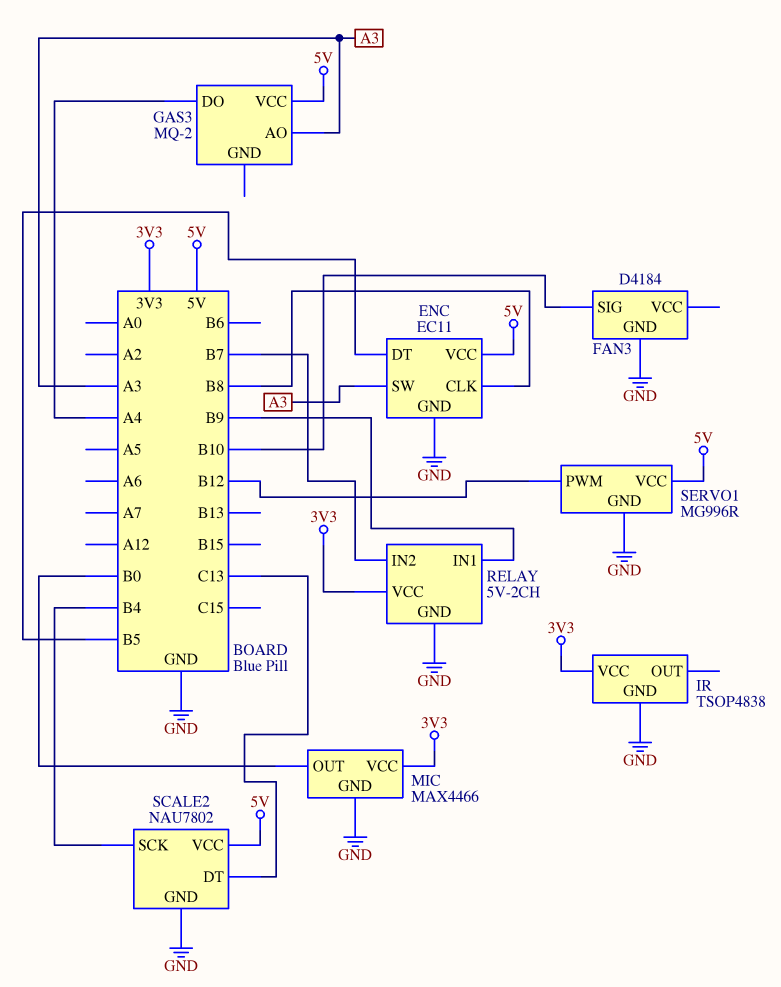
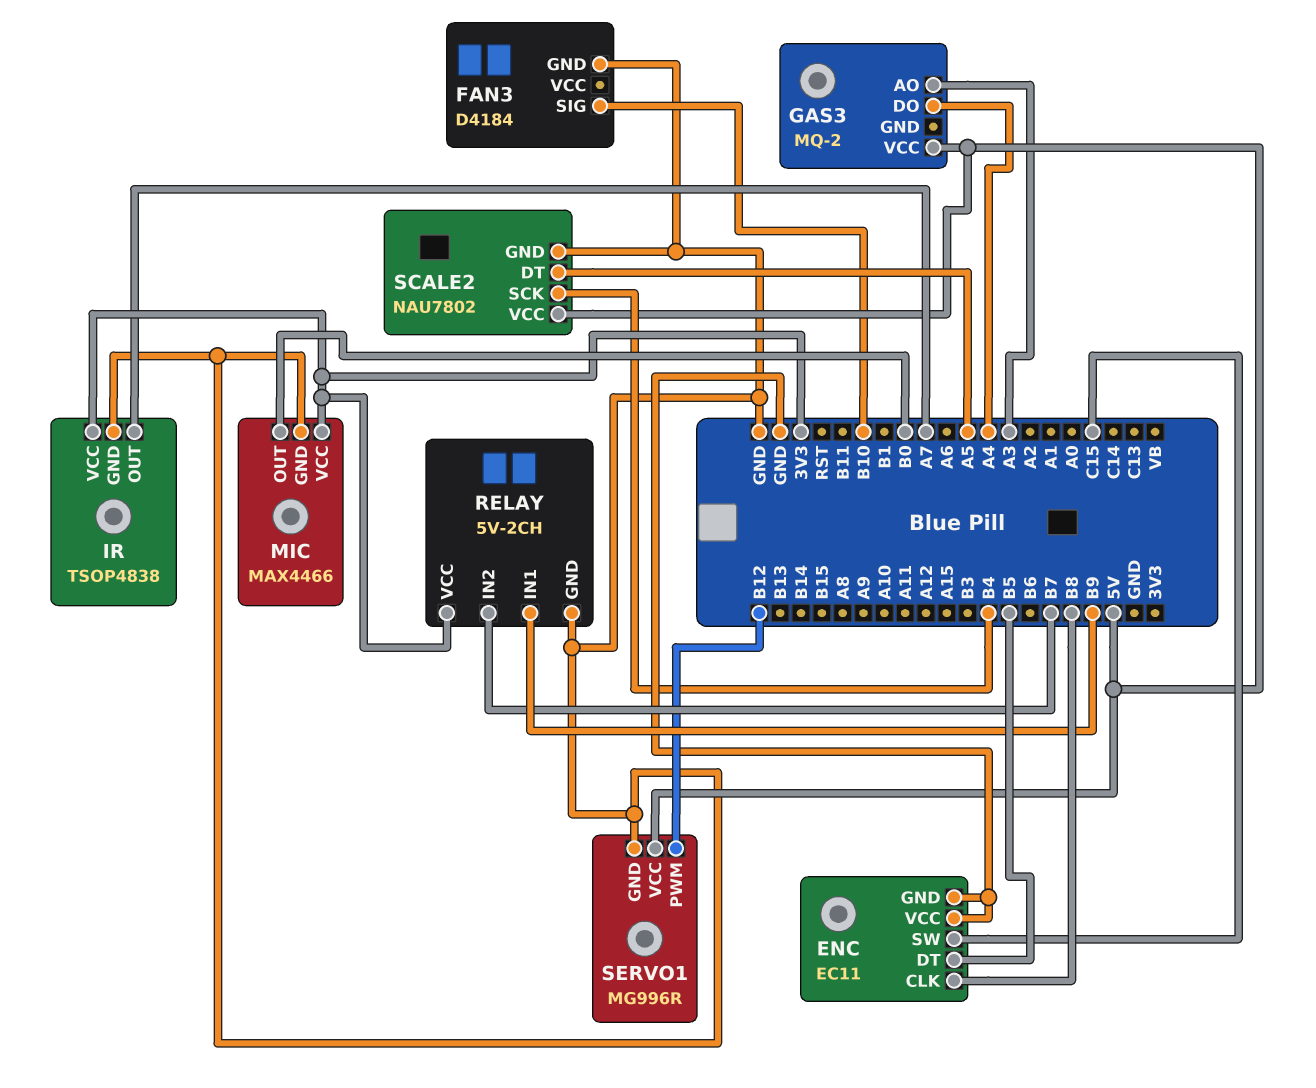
ENC pin SW: A3 -> C15
ENC pin VCC: 5V -> GND
IR pin OUT: none -> A7
SCALE2 pin DT: C13 -> A5

